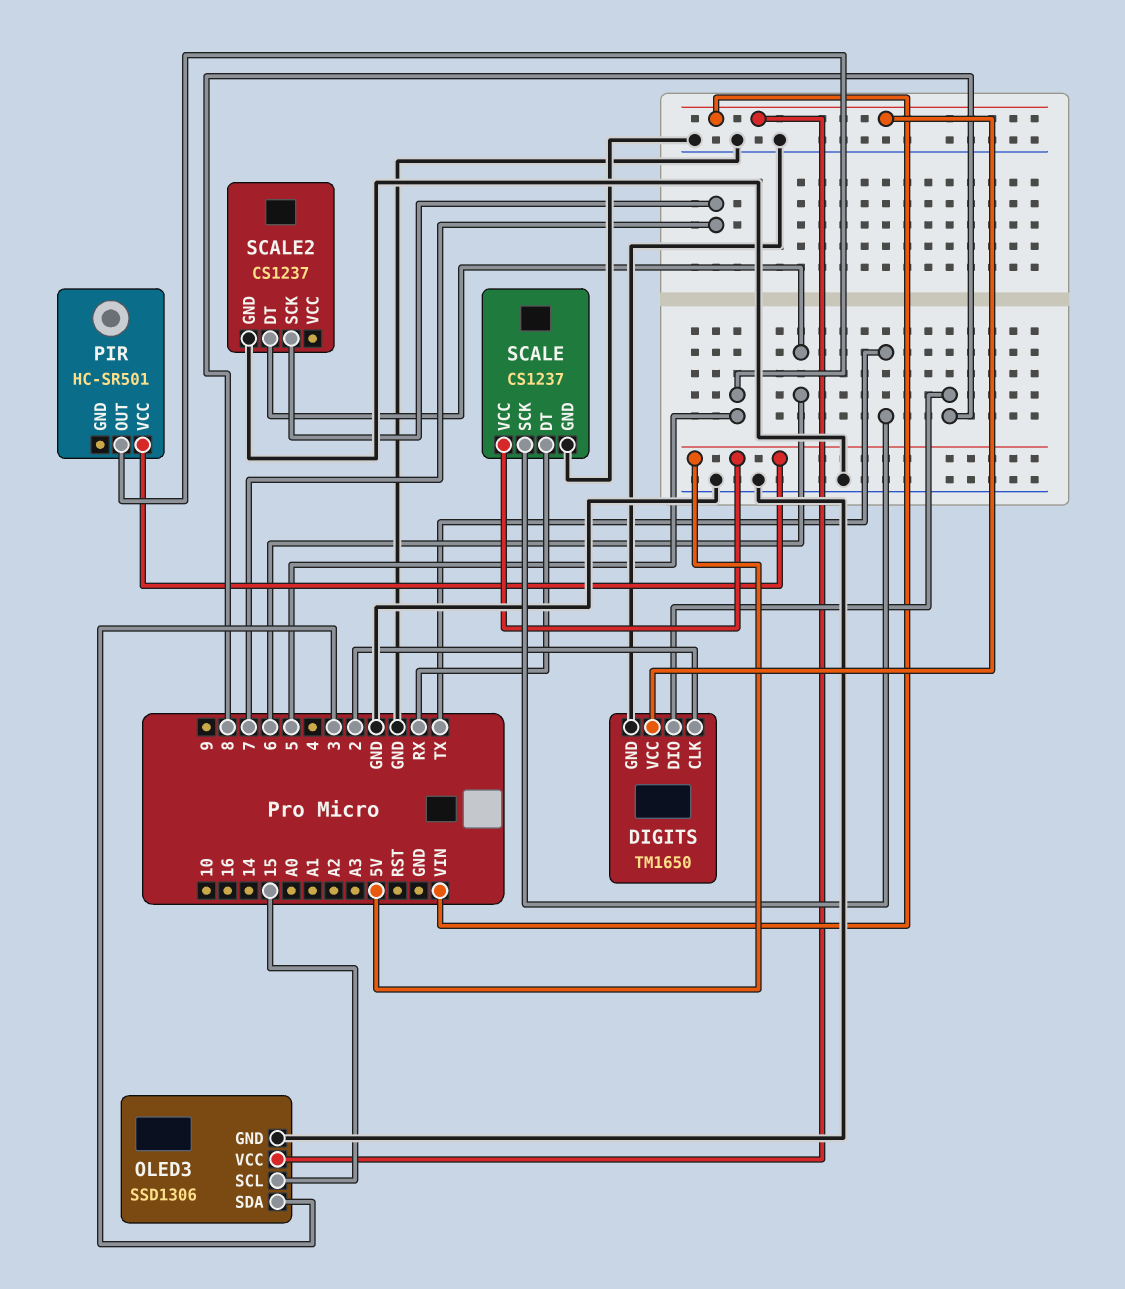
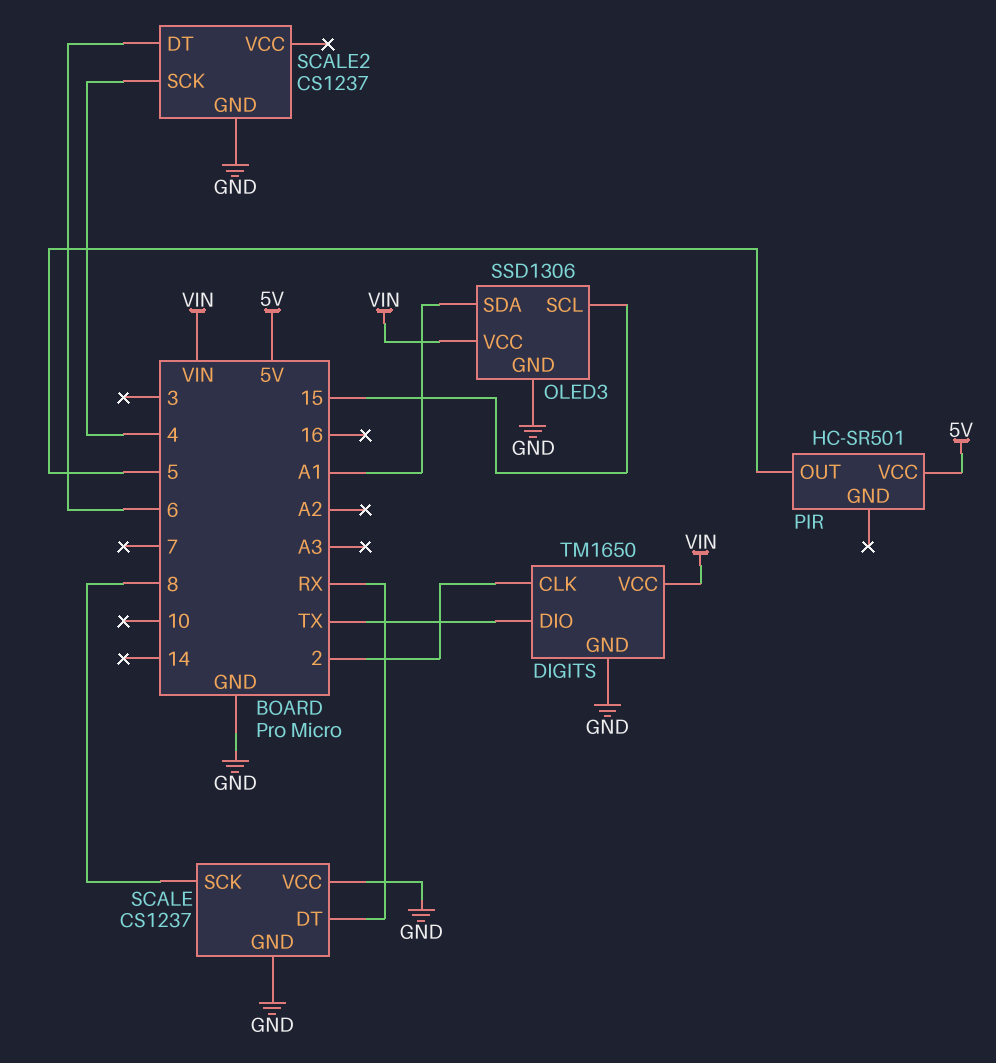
DIGITS pin DIO: 8 -> TX
OLED3 pin SDA: 3 -> A1
SCALE pin SCK: TX -> 8
SCALE pin VCC: 5V -> GND
SCALE2 pin SCK: 7 -> 4

